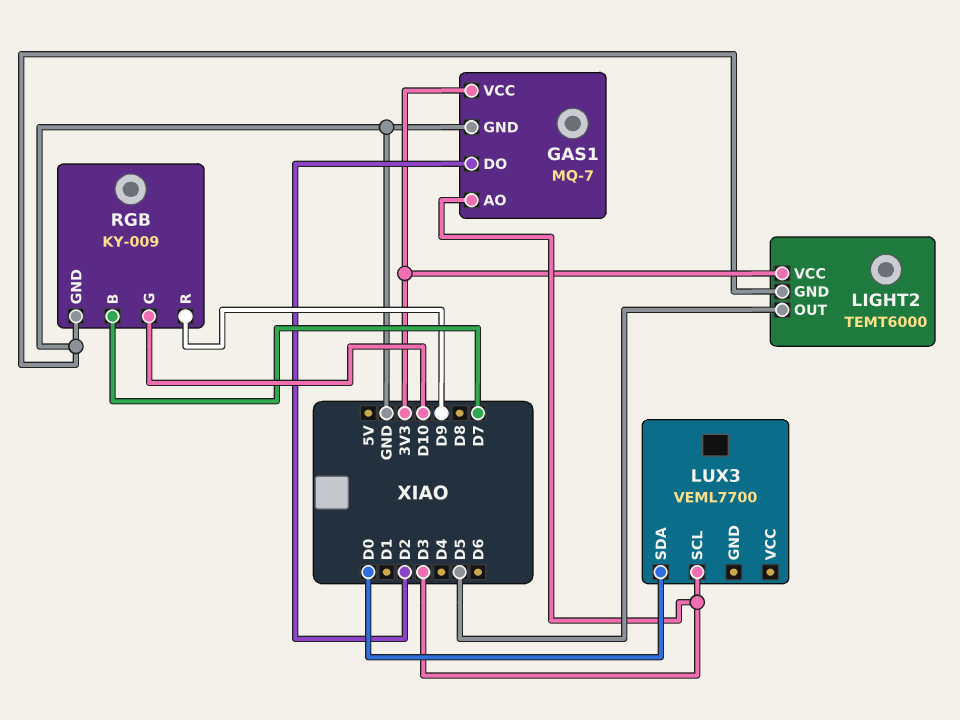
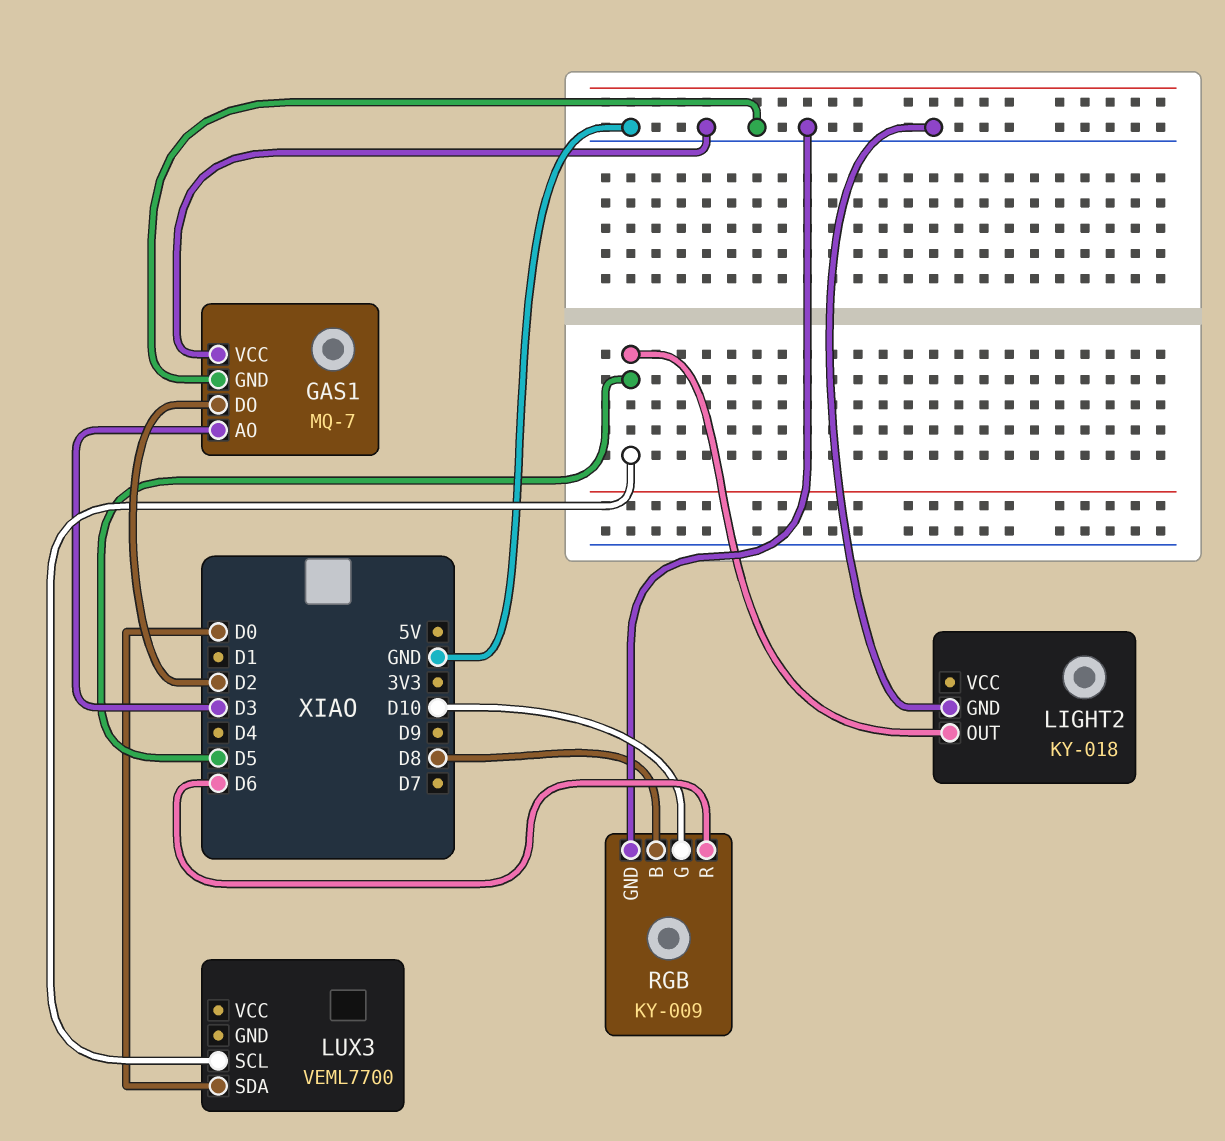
GAS1 pin VCC: 3V3 -> GND
LIGHT2: TEMT6000 -> KY-018
LIGHT2 pin VCC: 3V3 -> none
LUX3 pin SCL: D3 -> D5
RGB pin B: D7 -> D8
RGB pin R: D9 -> D6

